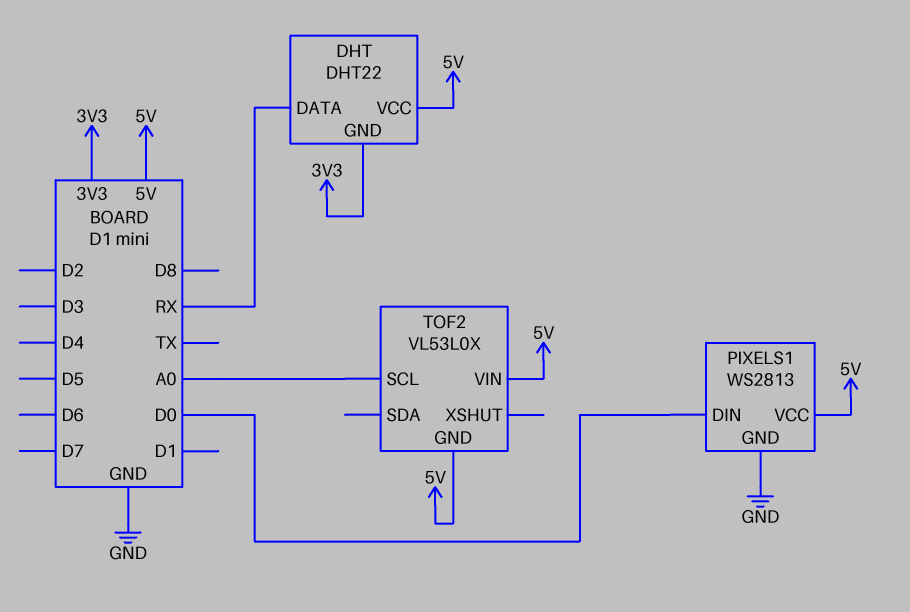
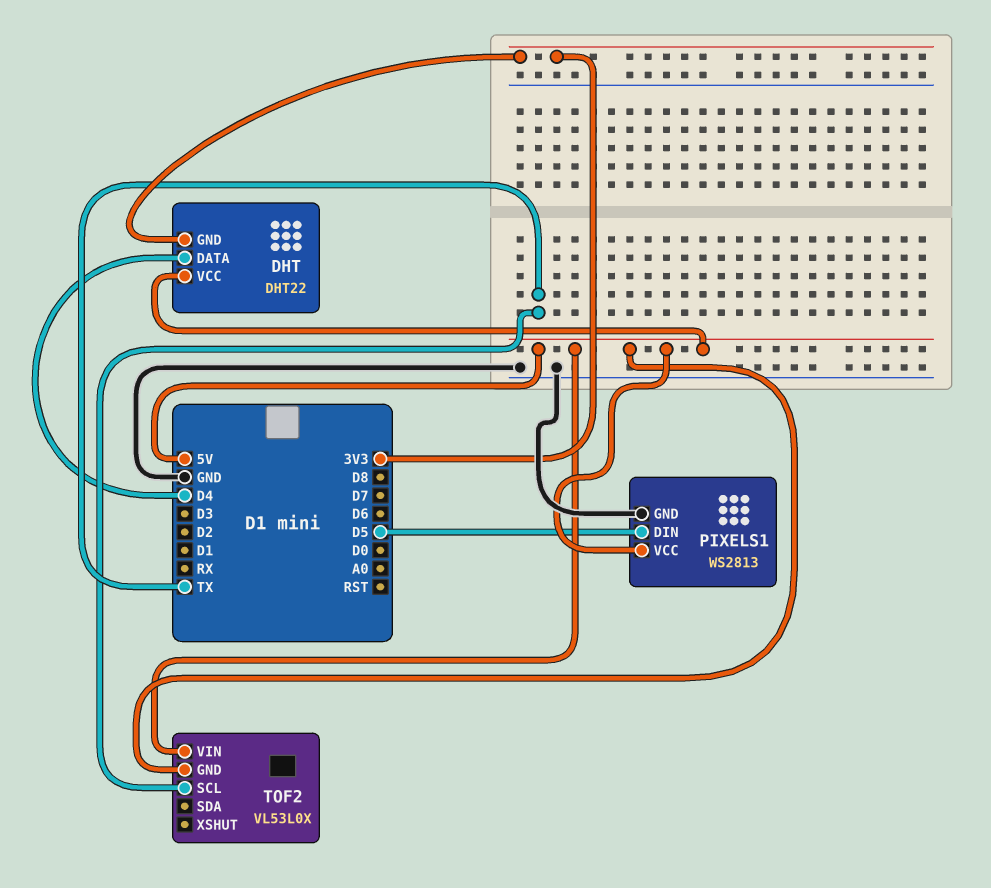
DHT pin DATA: RX -> D4
PIXELS1 pin DIN: D0 -> D5
TOF2 pin SCL: A0 -> TX

